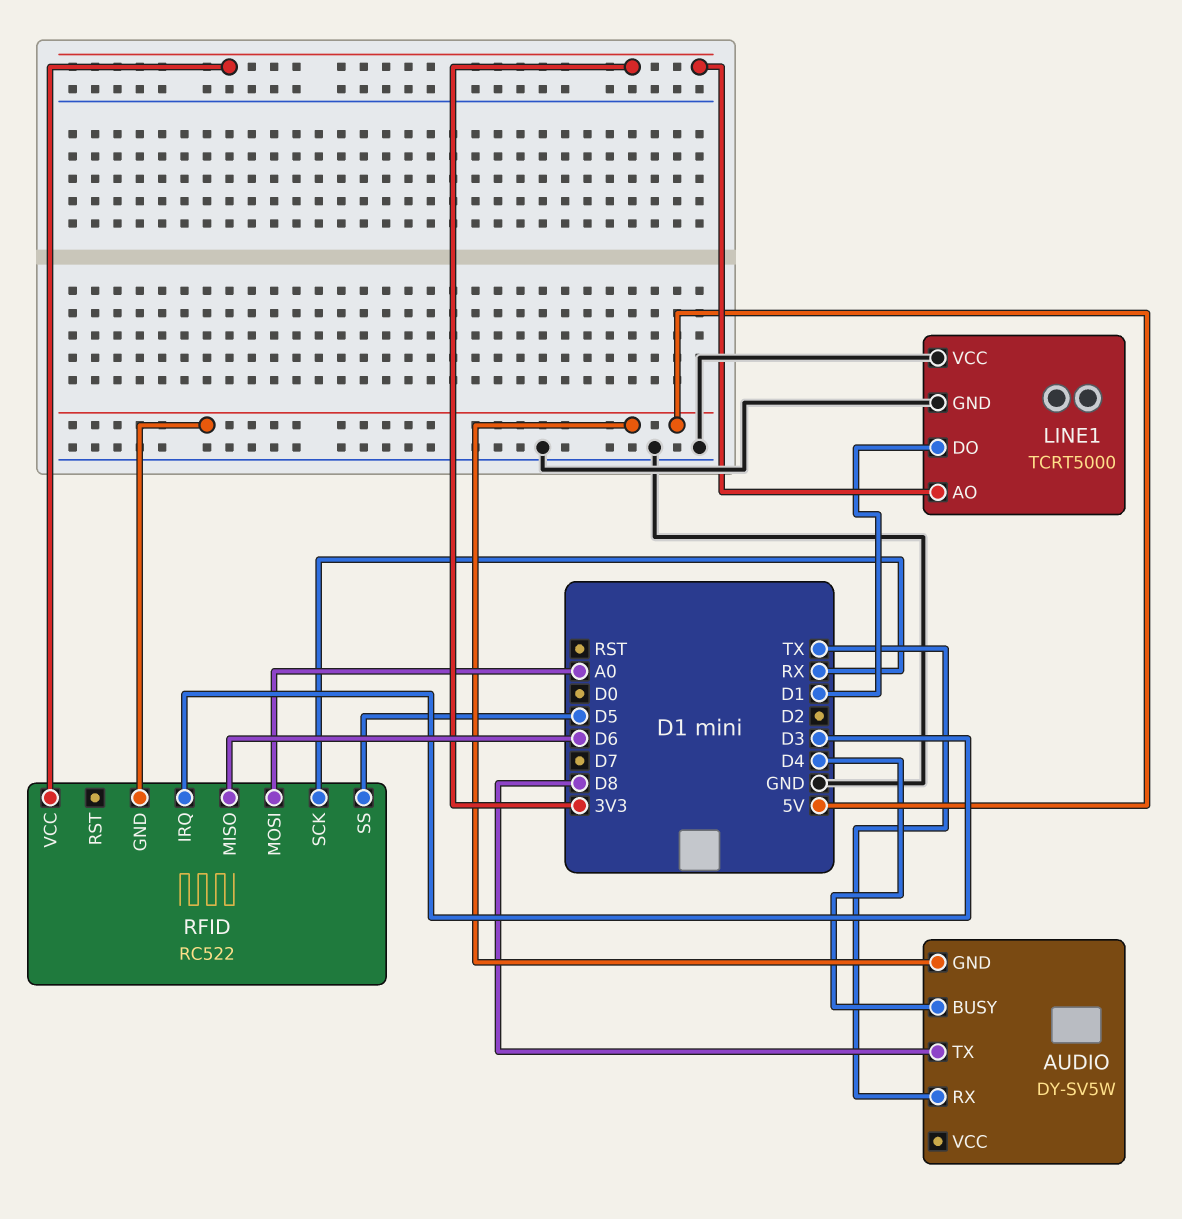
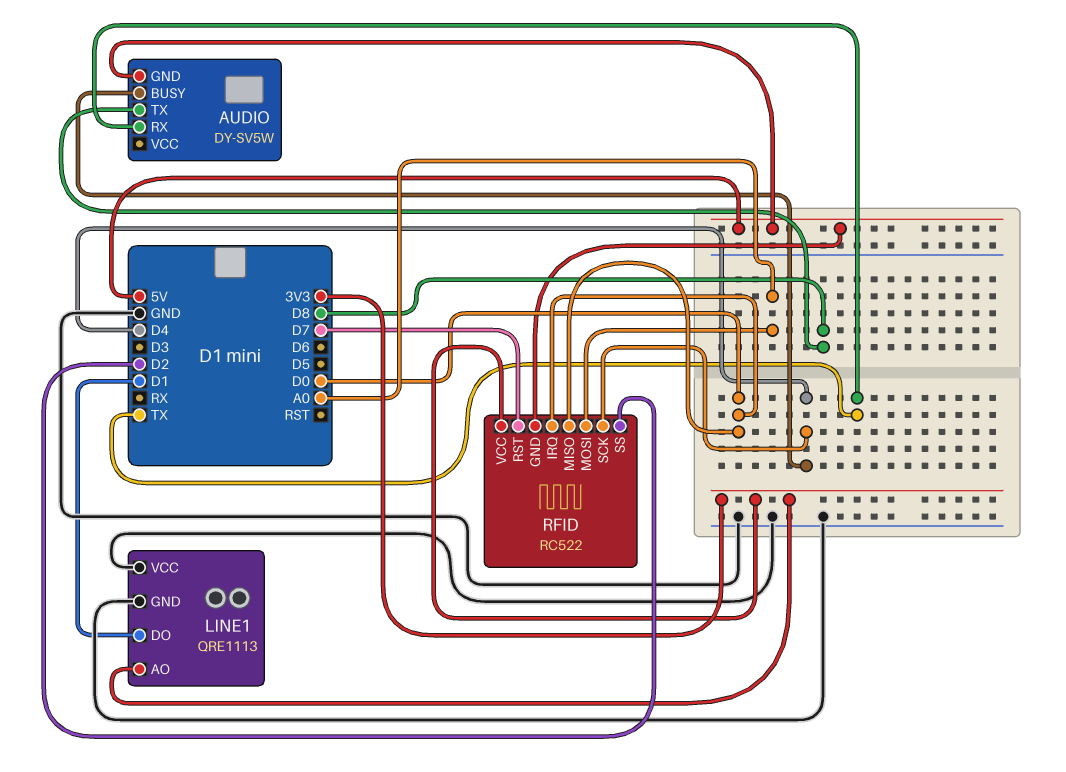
LINE1: TCRT5000 -> QRE1113
RFID pin IRQ: D3 -> D0
RFID pin MISO: D6 -> D0
RFID pin RST: none -> D7
RFID pin SCK: RX -> D4
RFID pin SS: D5 -> D2

